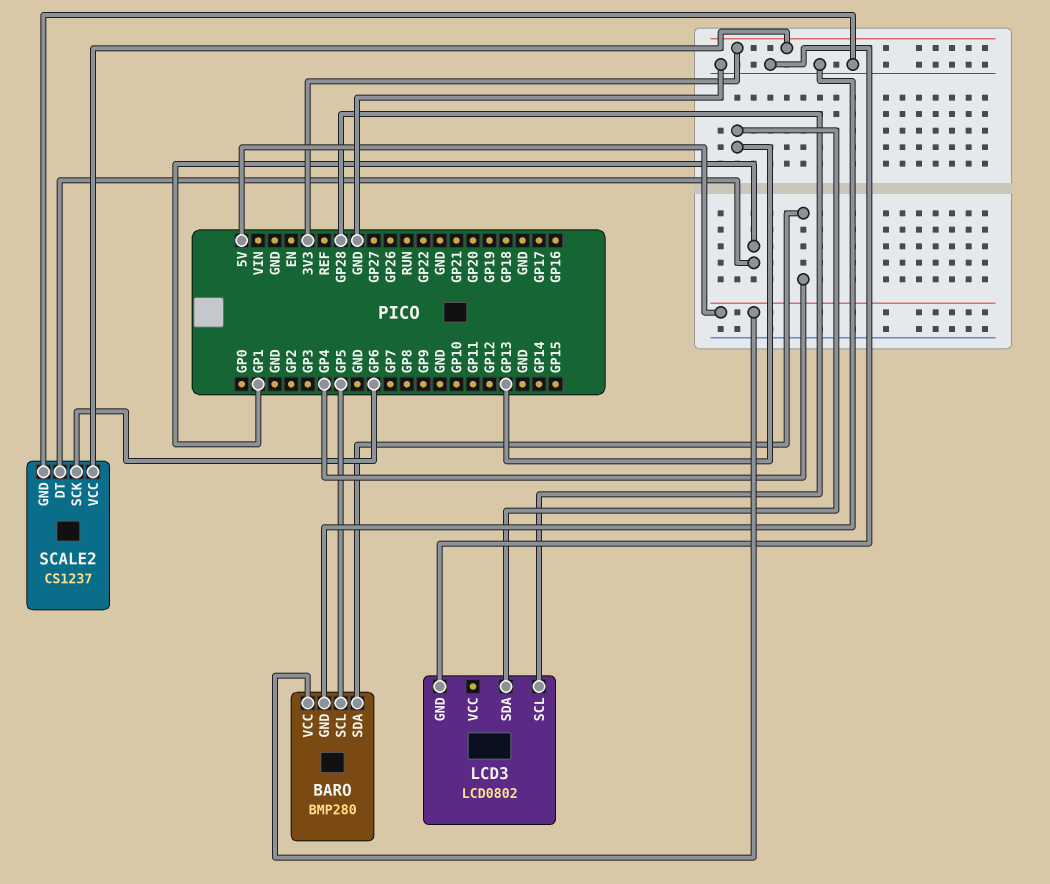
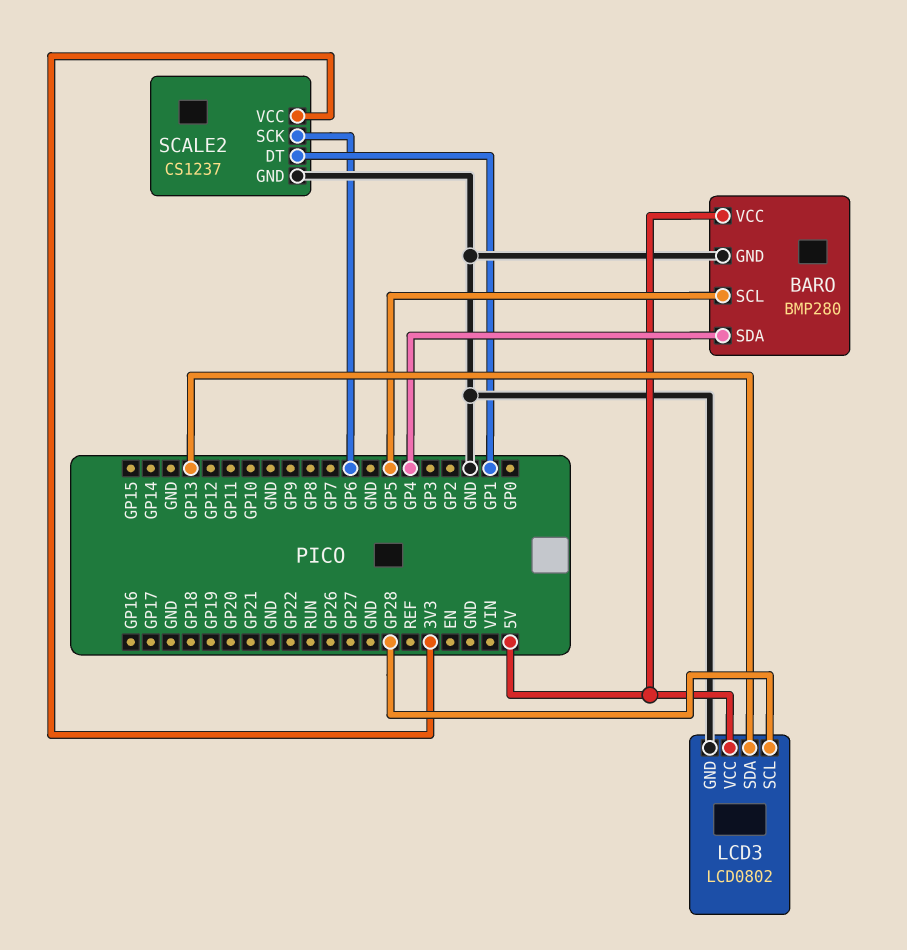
LCD3 pin VCC: none -> 5V

